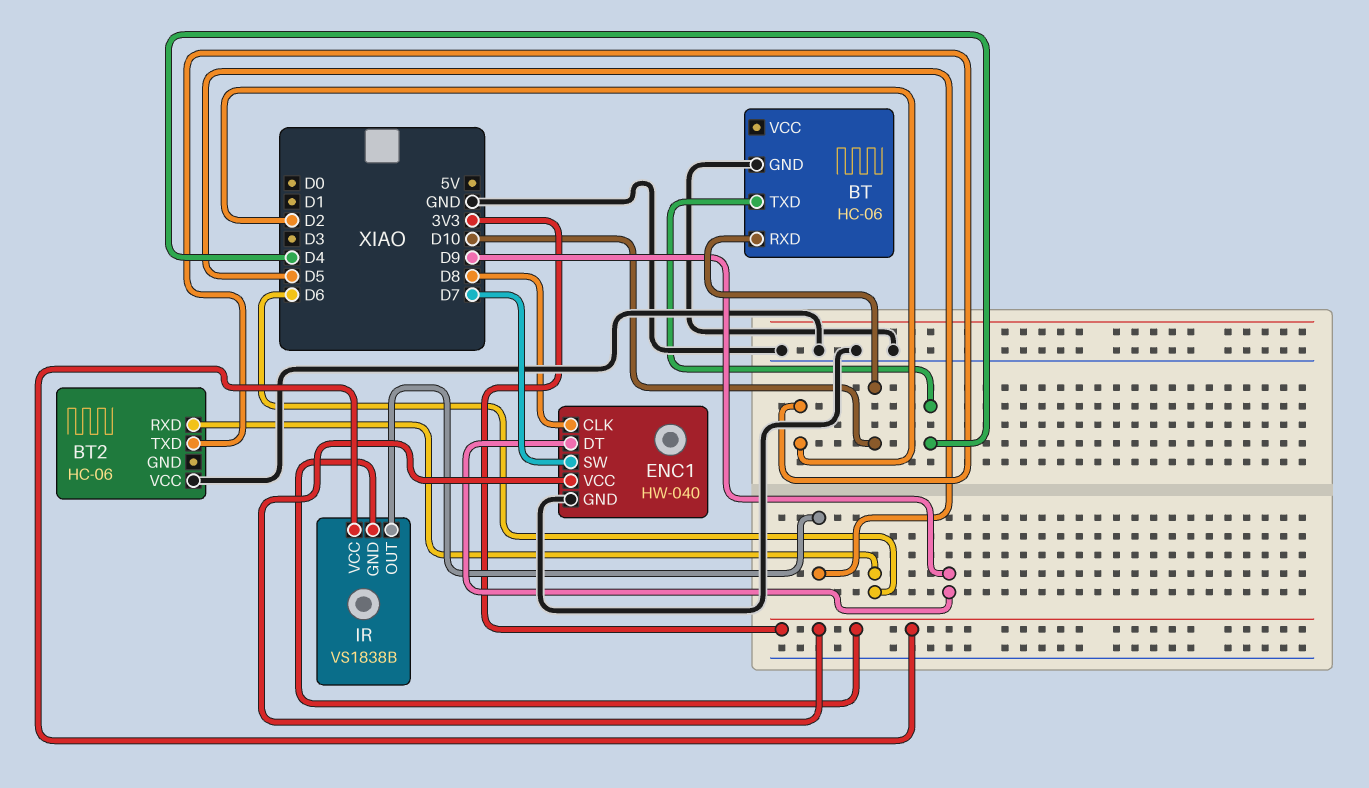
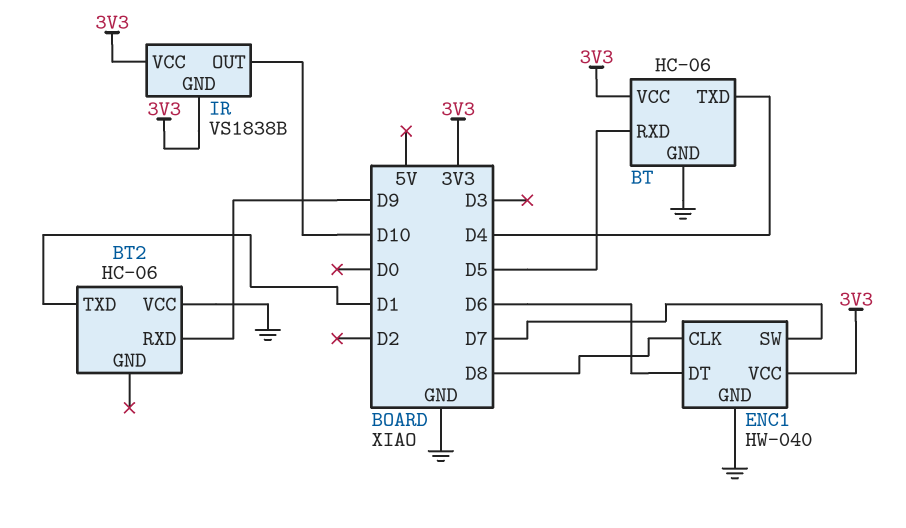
BT pin RXD: D10 -> D5
BT pin VCC: none -> 3V3
BT2 pin RXD: D6 -> D9
BT2 pin TXD: D2 -> D1
ENC1 pin DT: D9 -> D6
IR pin OUT: D5 -> D10

